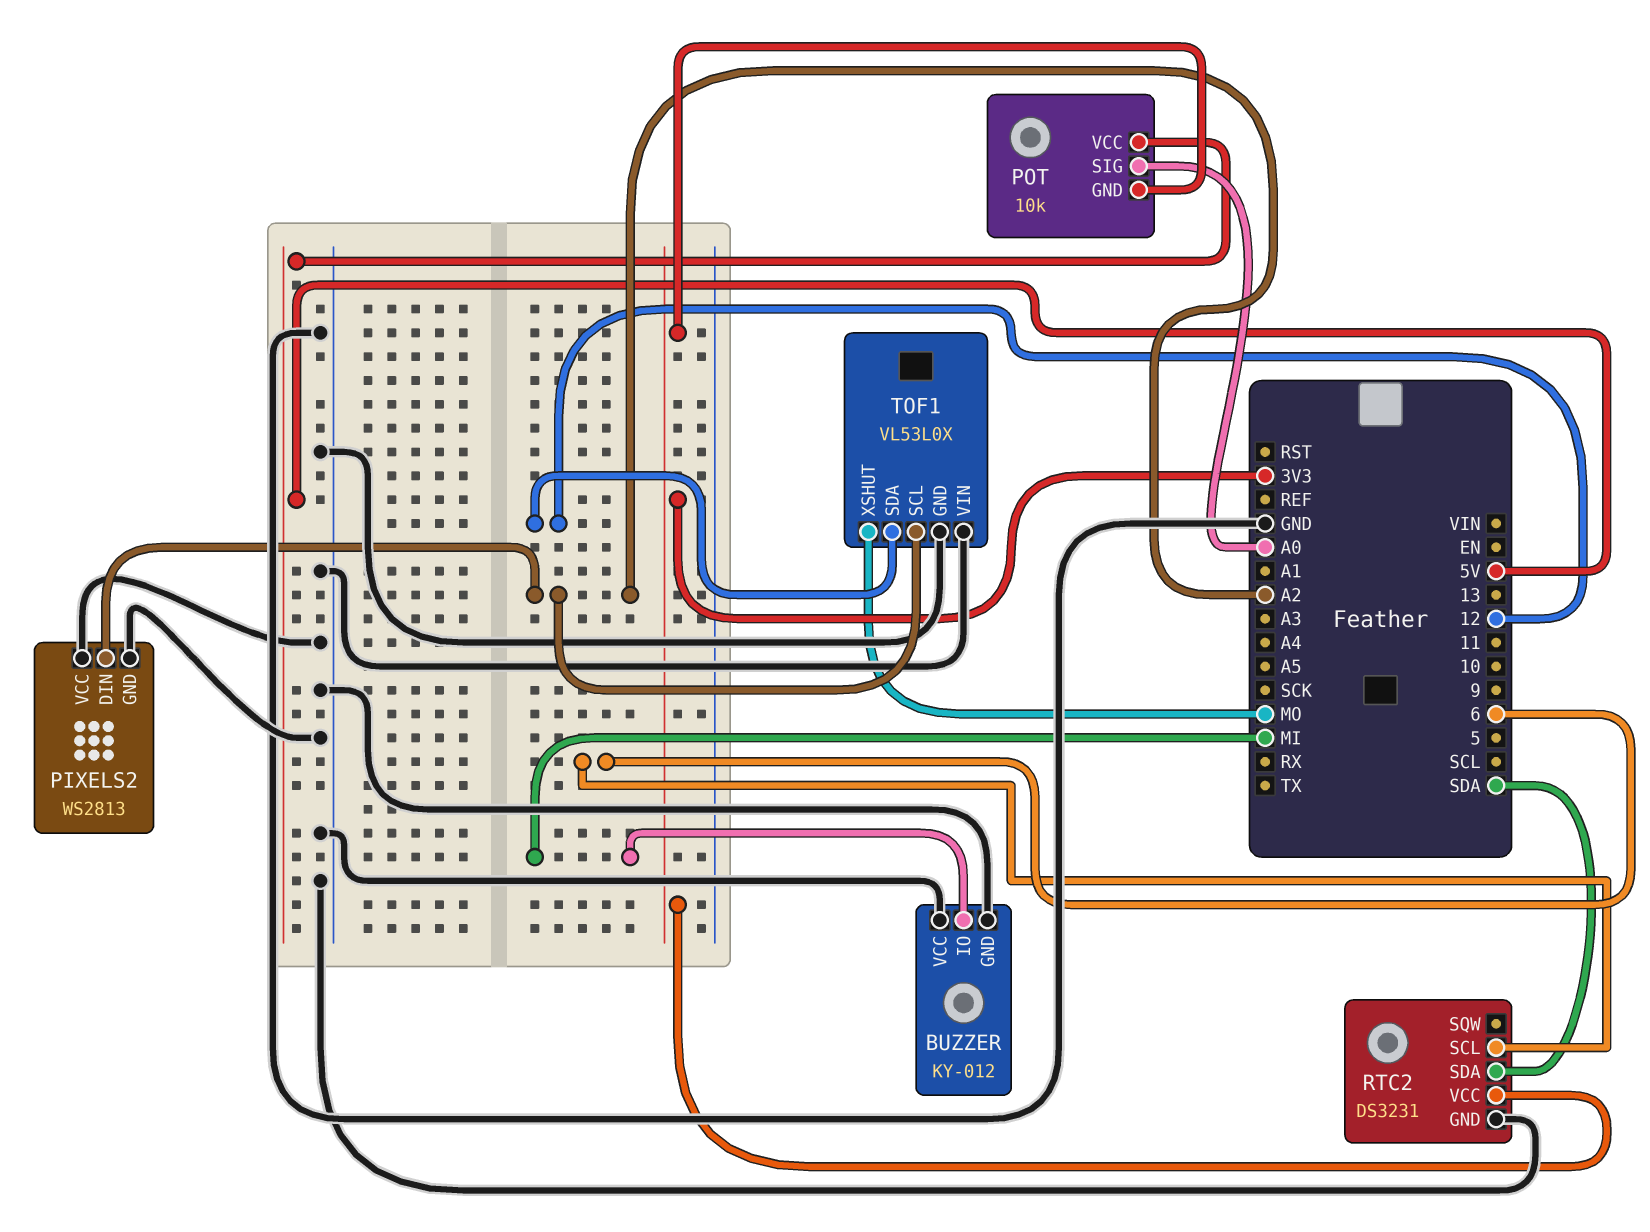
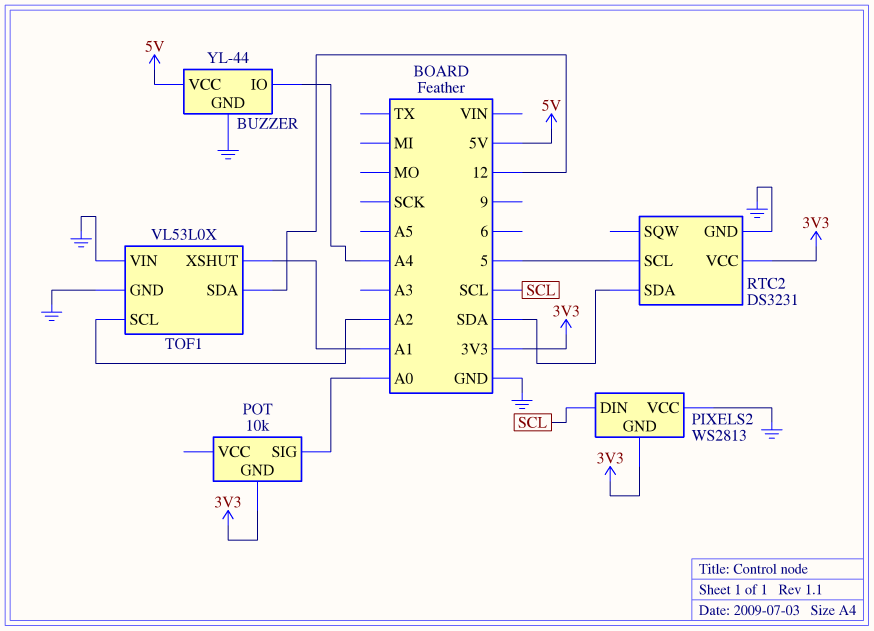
BUZZER: KY-012 -> YL-44
BUZZER pin IO: MI -> A4
BUZZER pin VCC: GND -> 5V
PIXELS2 pin DIN: A2 -> SCL
PIXELS2 pin GND: GND -> 3V3
POT pin VCC: 5V -> none
RTC2 pin SCL: 6 -> 5
TOF1 pin XSHUT: MO -> A1

